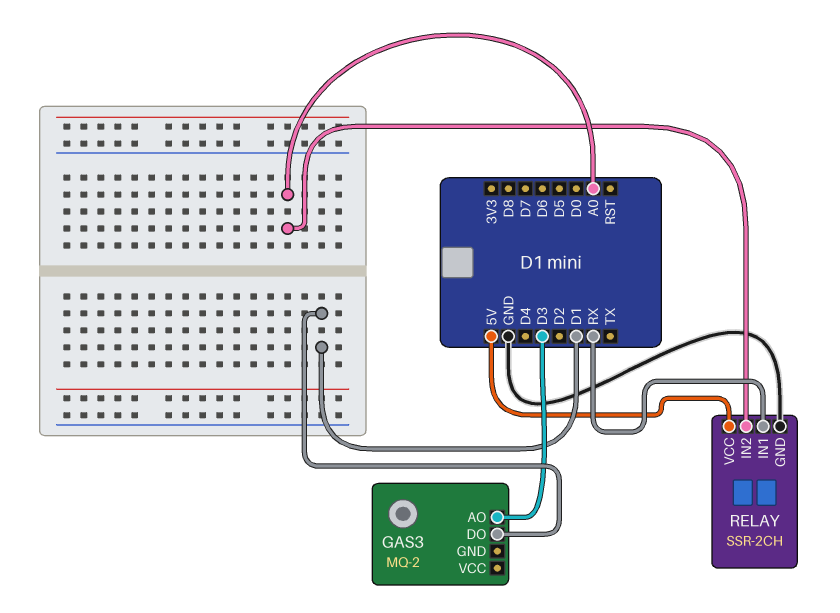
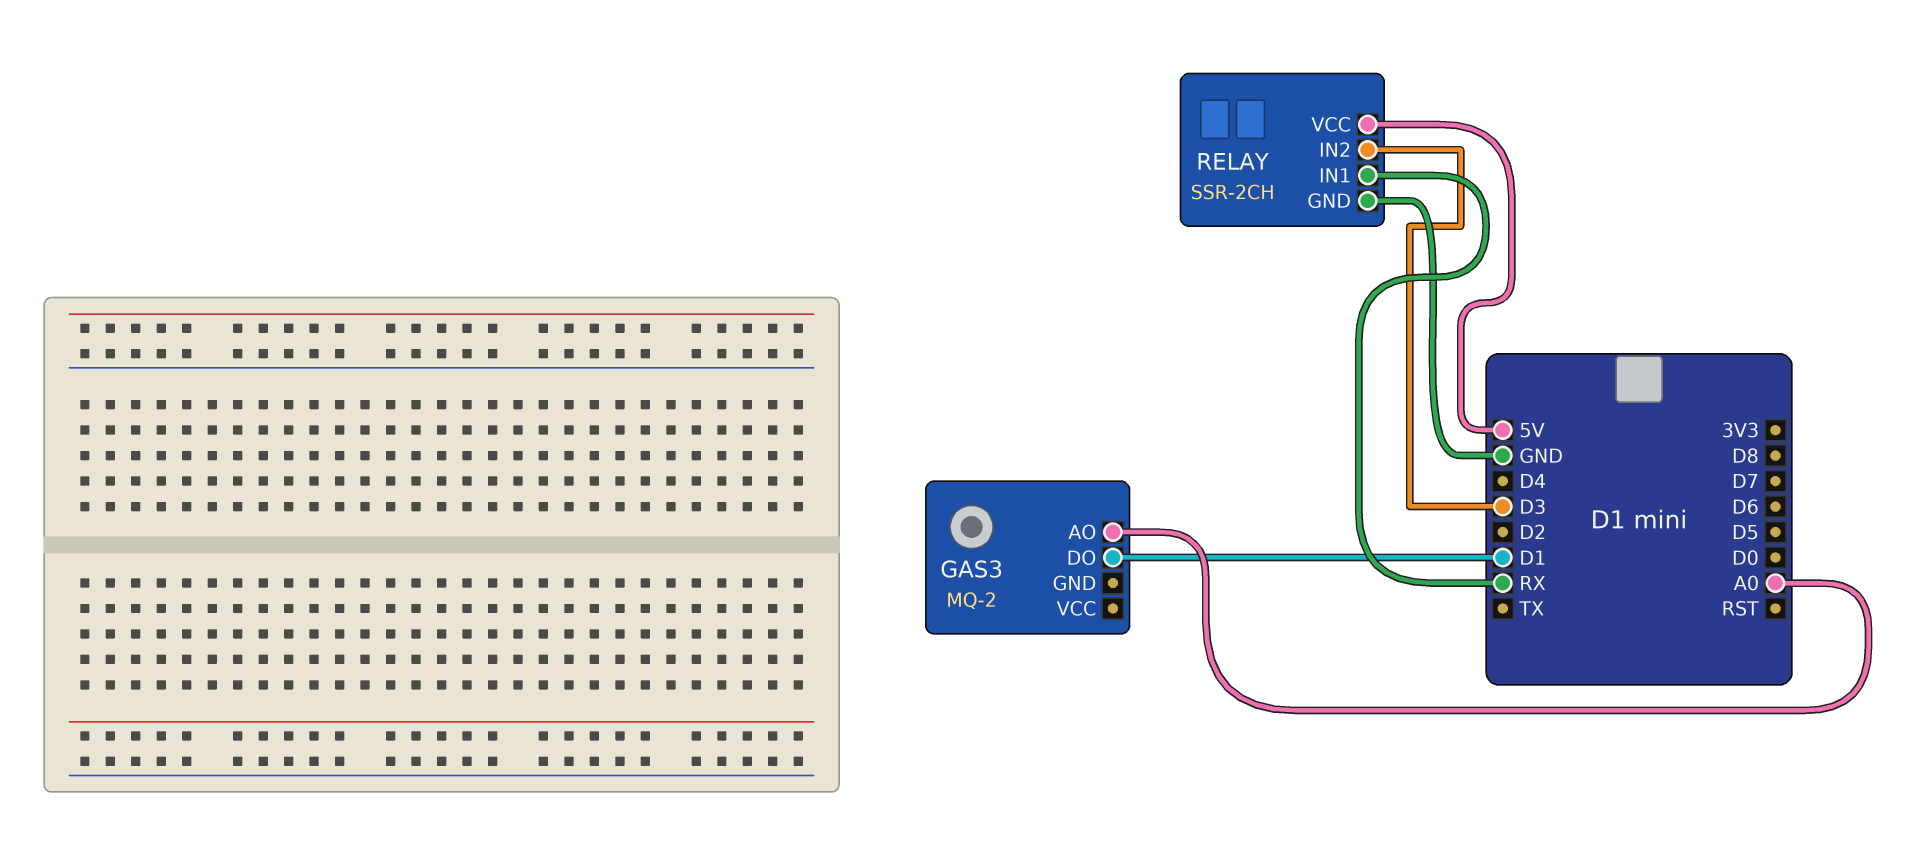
GAS3 pin AO: D3 -> A0
RELAY pin IN2: A0 -> D3

